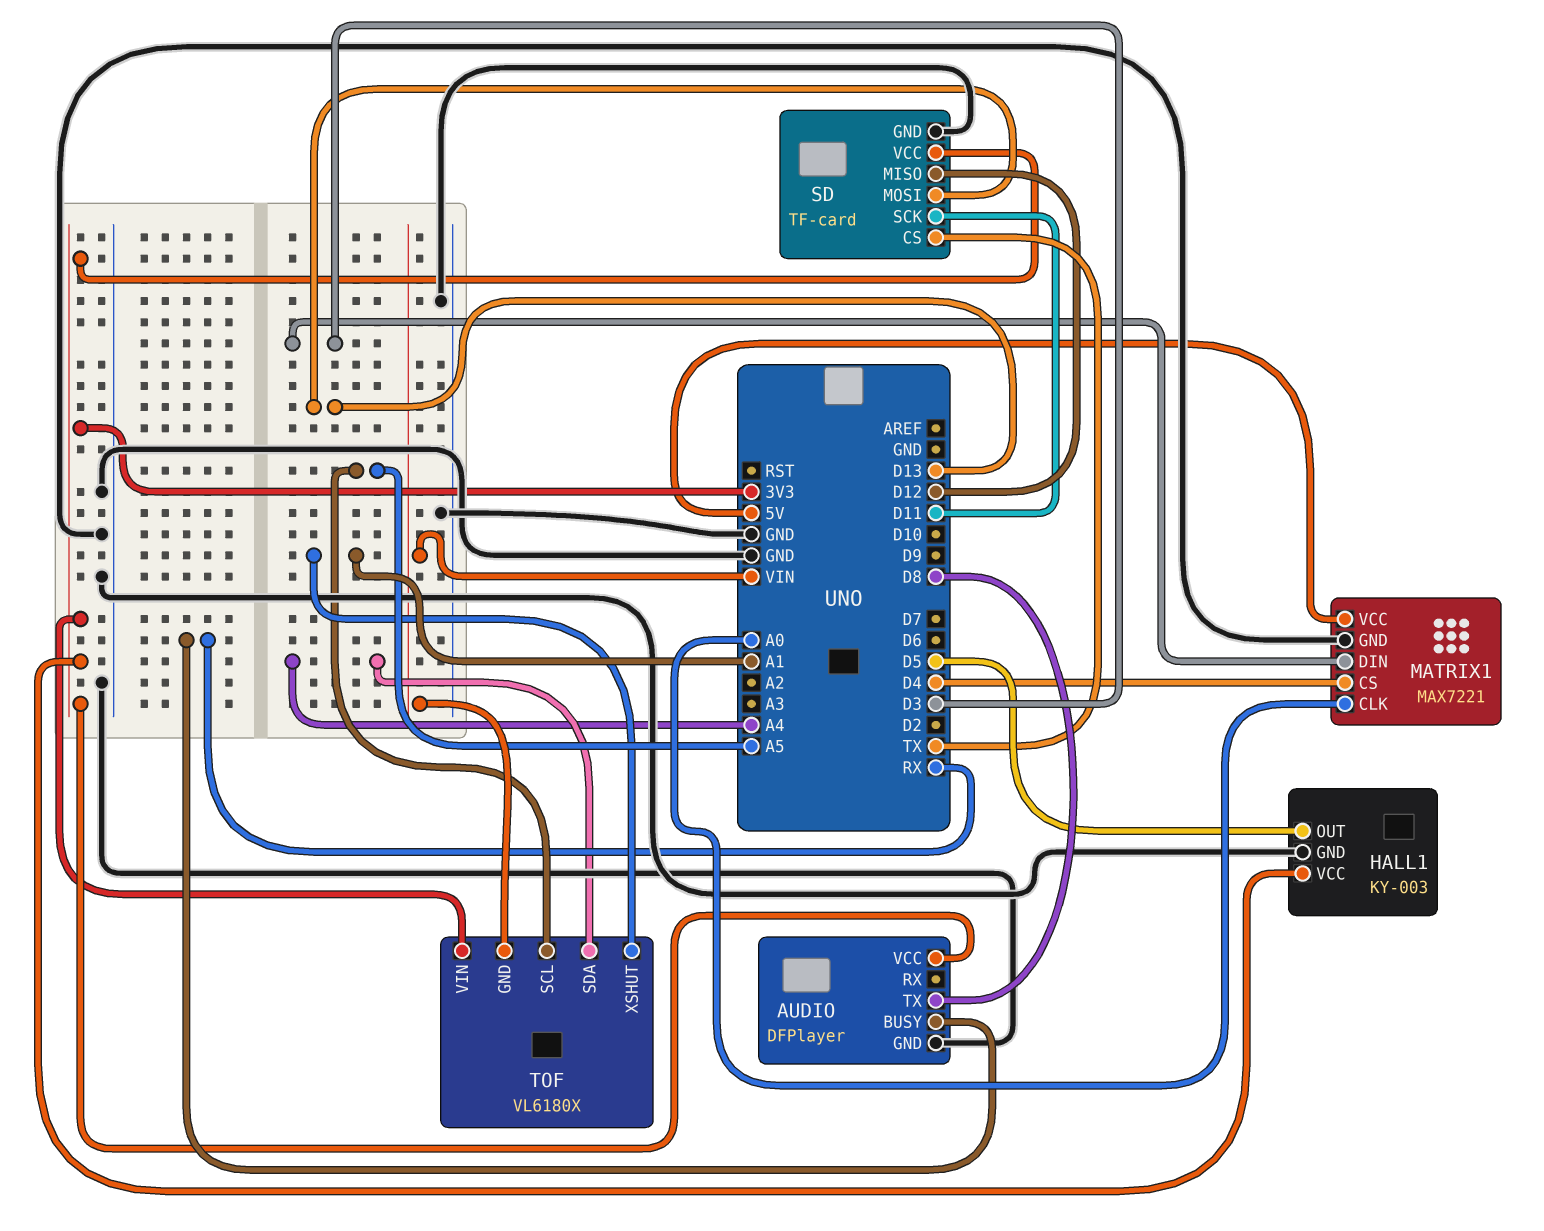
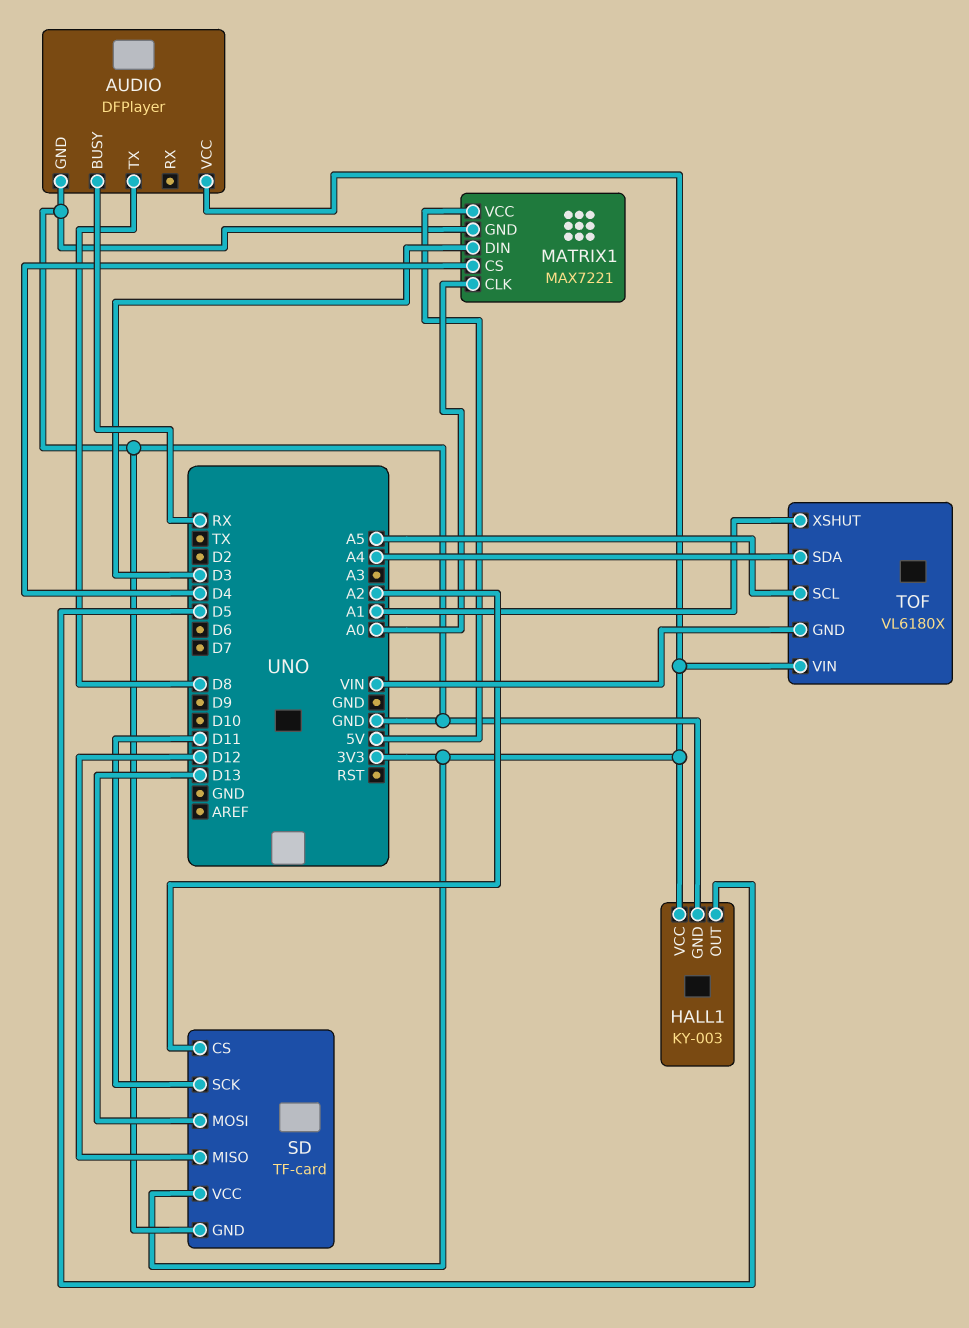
SD pin CS: TX -> A2

